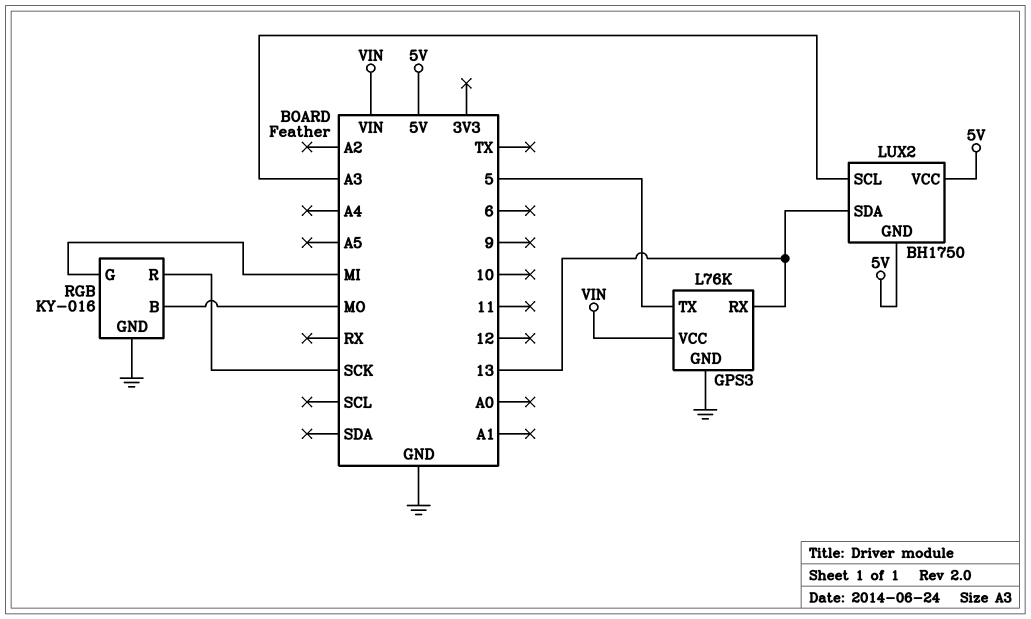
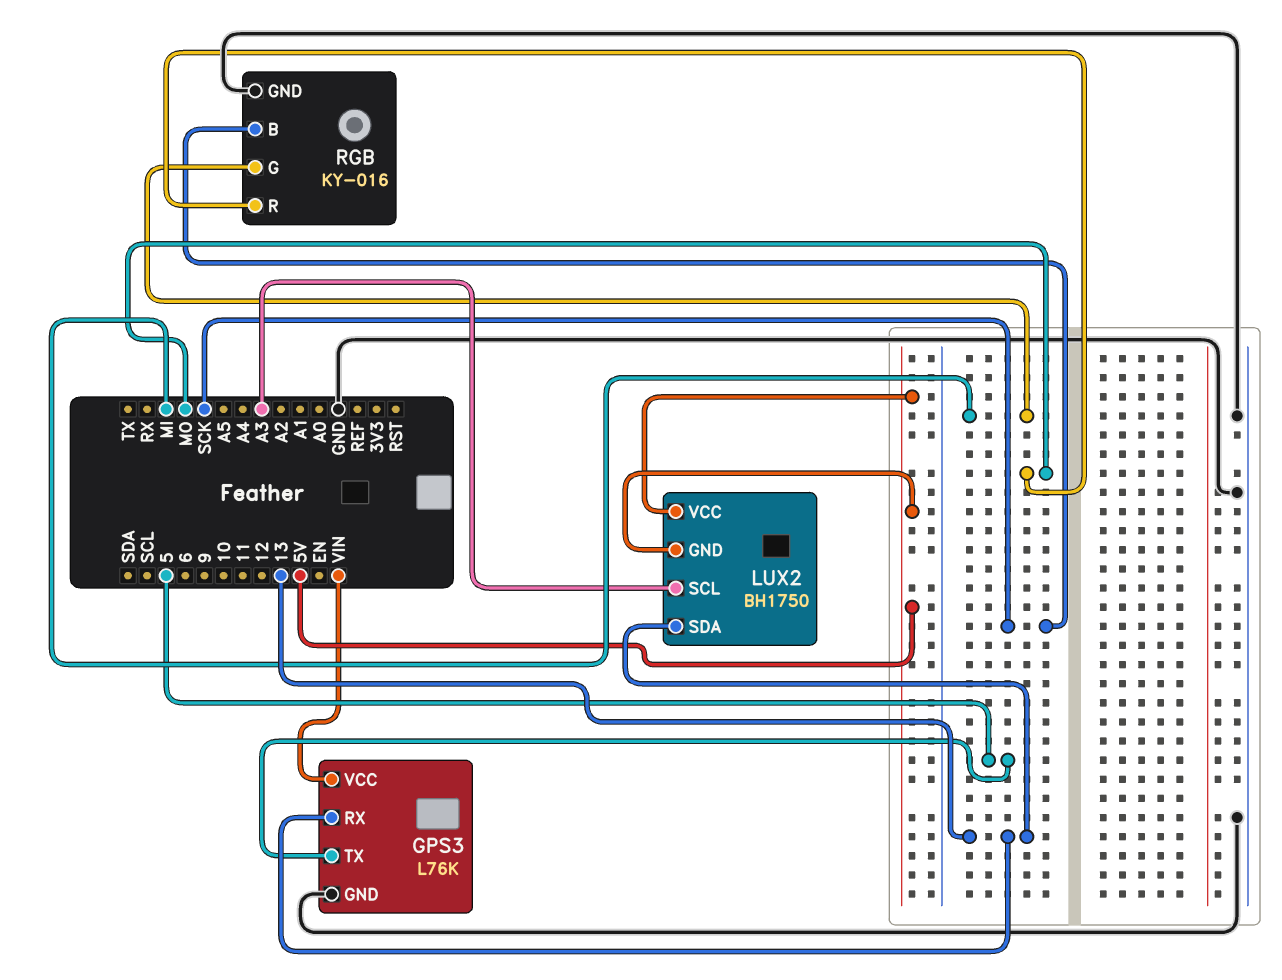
RGB pin B: MO -> SCK
RGB pin R: SCK -> MO

